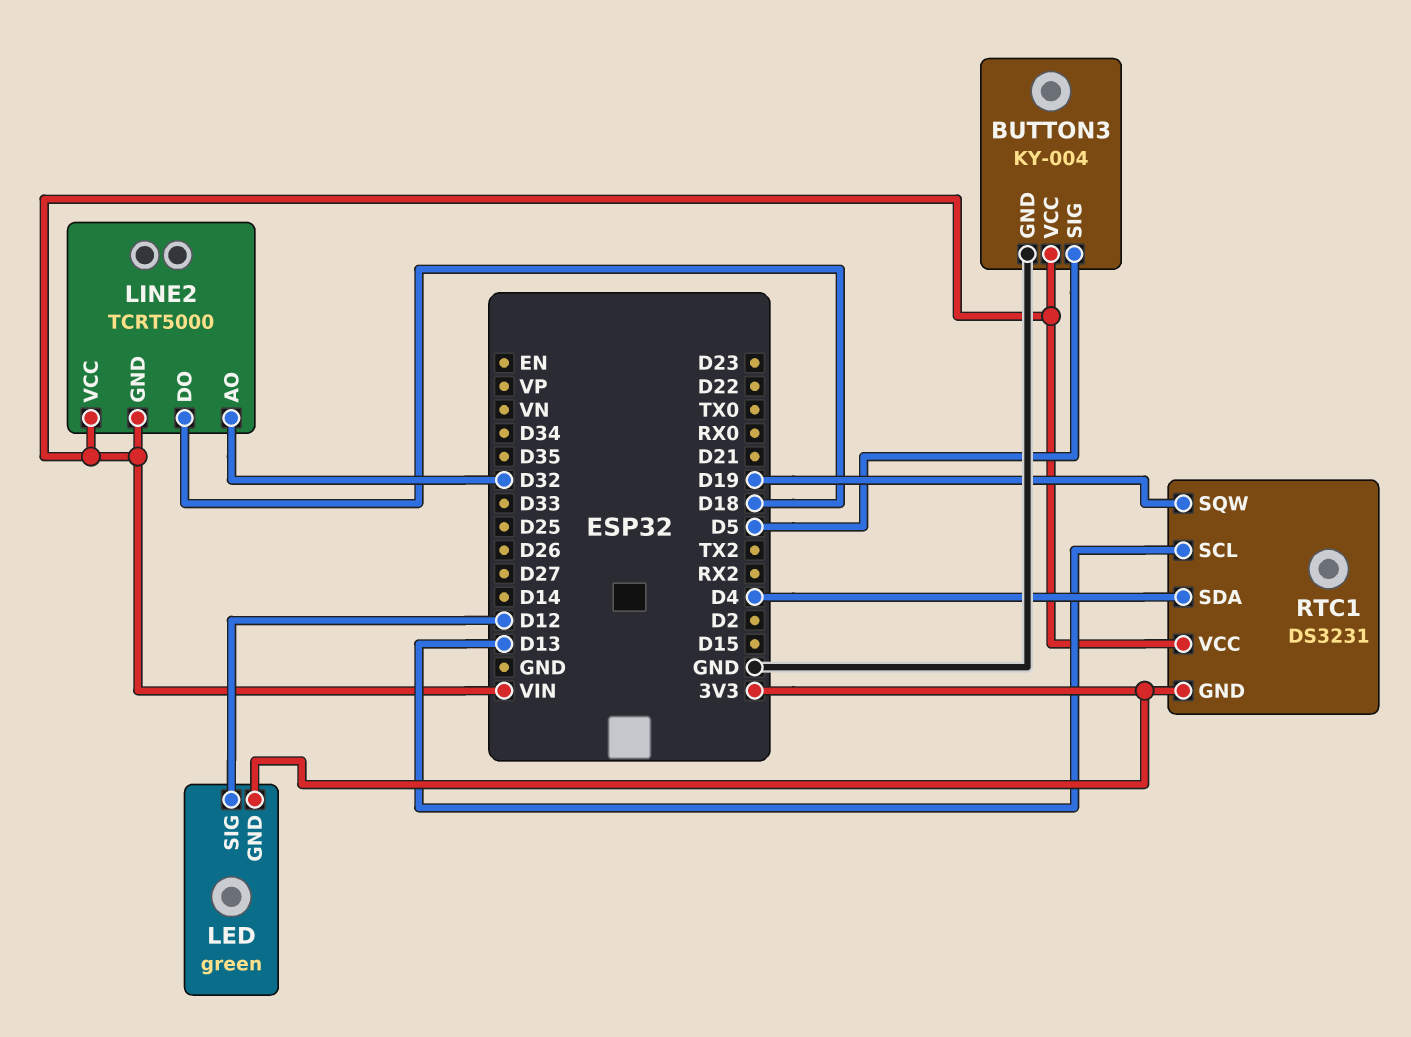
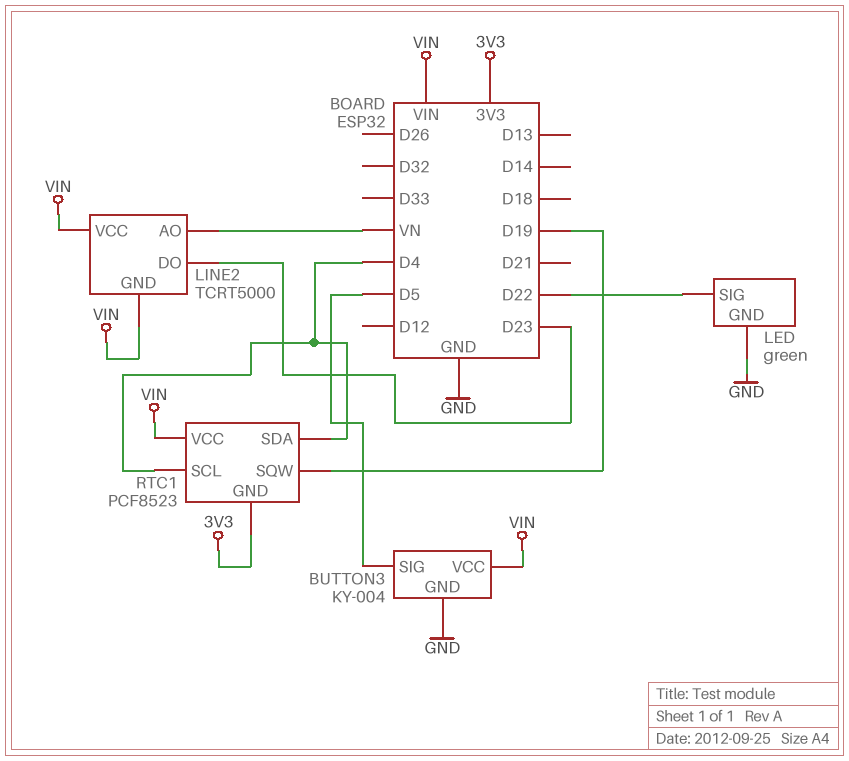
LED pin GND: 3V3 -> GND
LED pin SIG: D12 -> D22
LINE2 pin AO: D32 -> VN
LINE2 pin DO: D18 -> D23
RTC1: DS3231 -> PCF8523
RTC1 pin SCL: D13 -> D4

